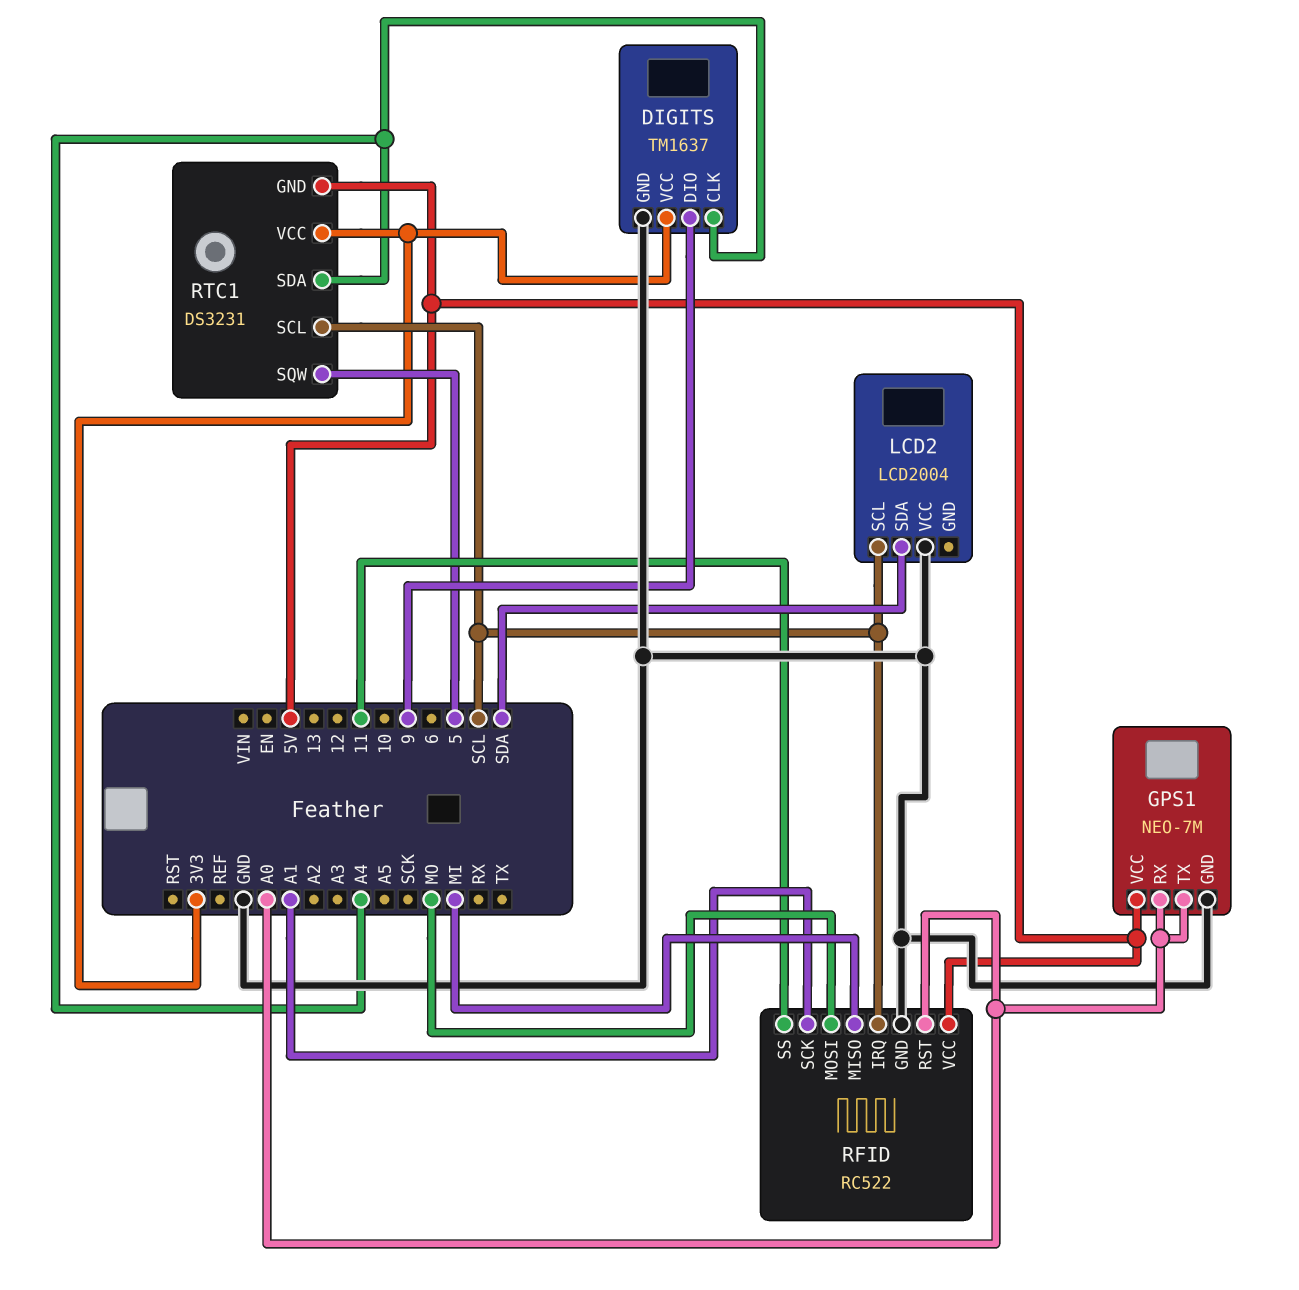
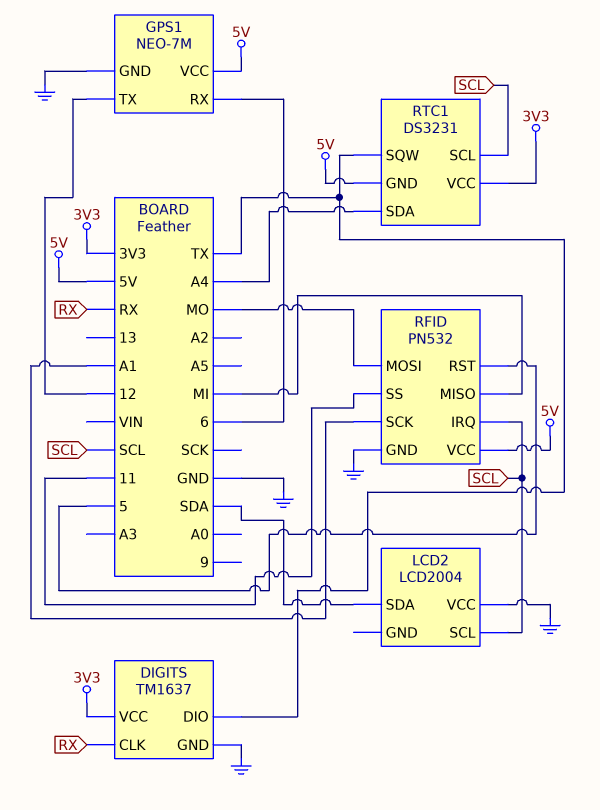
DIGITS pin CLK: A4 -> RX
DIGITS pin DIO: 9 -> TX
GPS1 pin RX: A0 -> 6
GPS1 pin TX: A0 -> 12
RFID: RC522 -> PN532
RFID pin RST: A0 -> 5
RTC1 pin SQW: 5 -> TX

